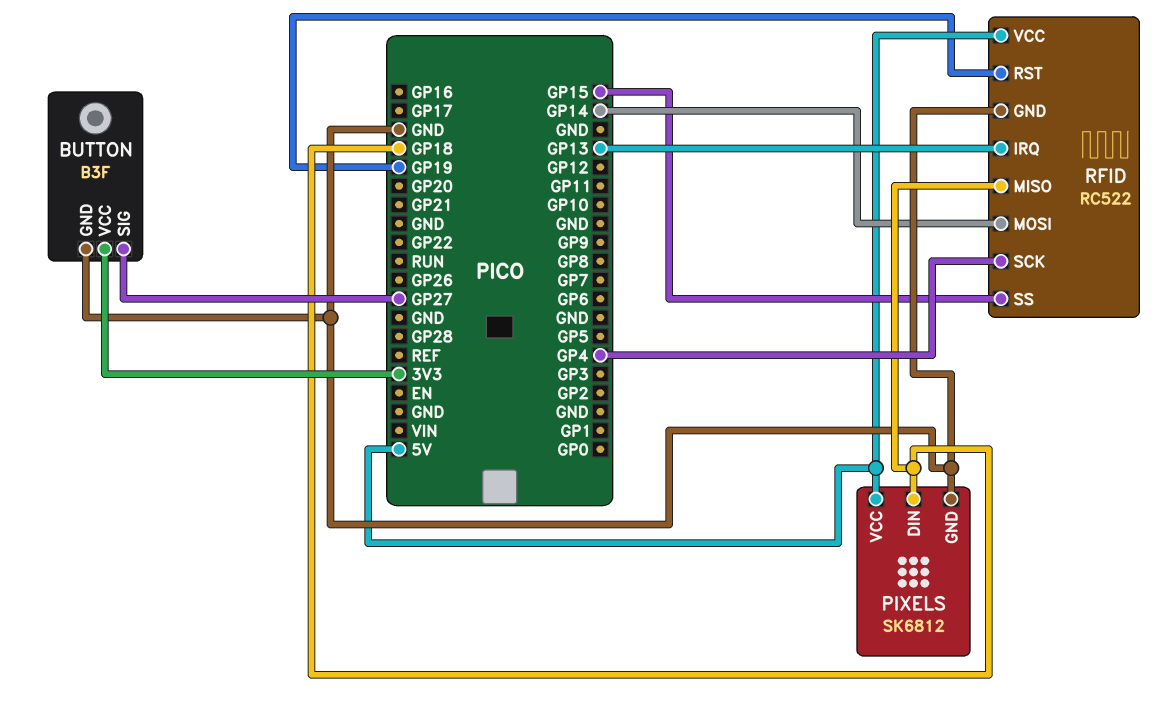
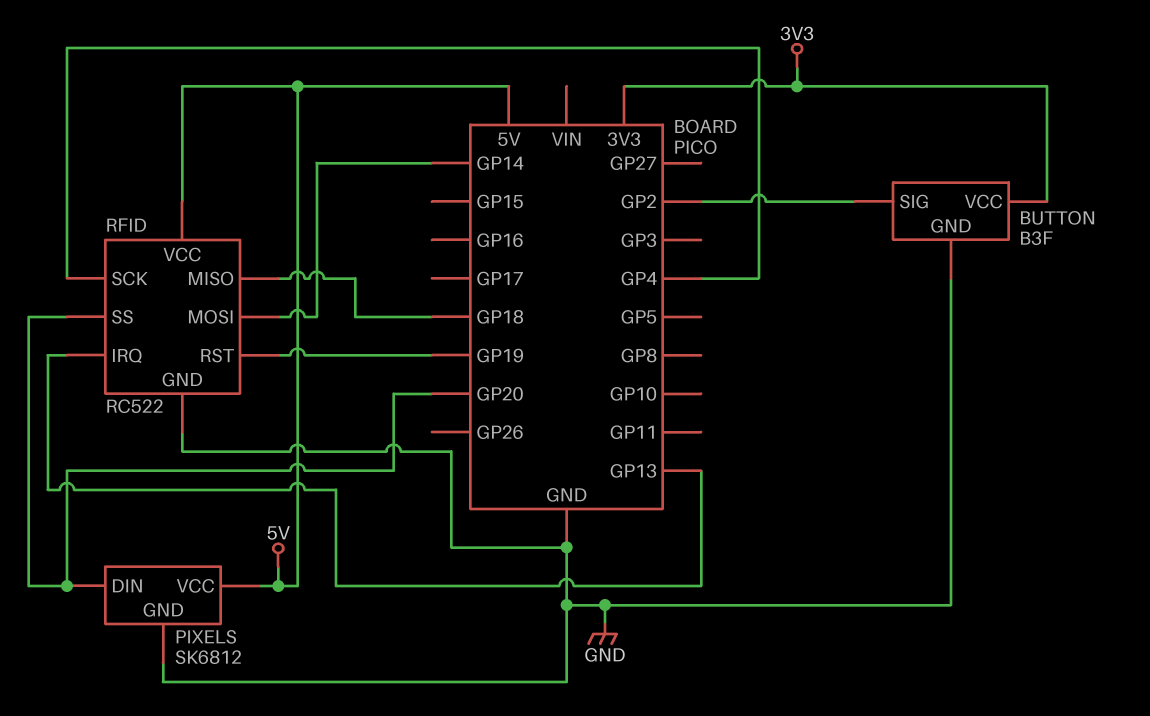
BUTTON pin SIG: GP27 -> GP2
PIXELS pin DIN: GP18 -> GP20
RFID pin SS: GP15 -> GP20

